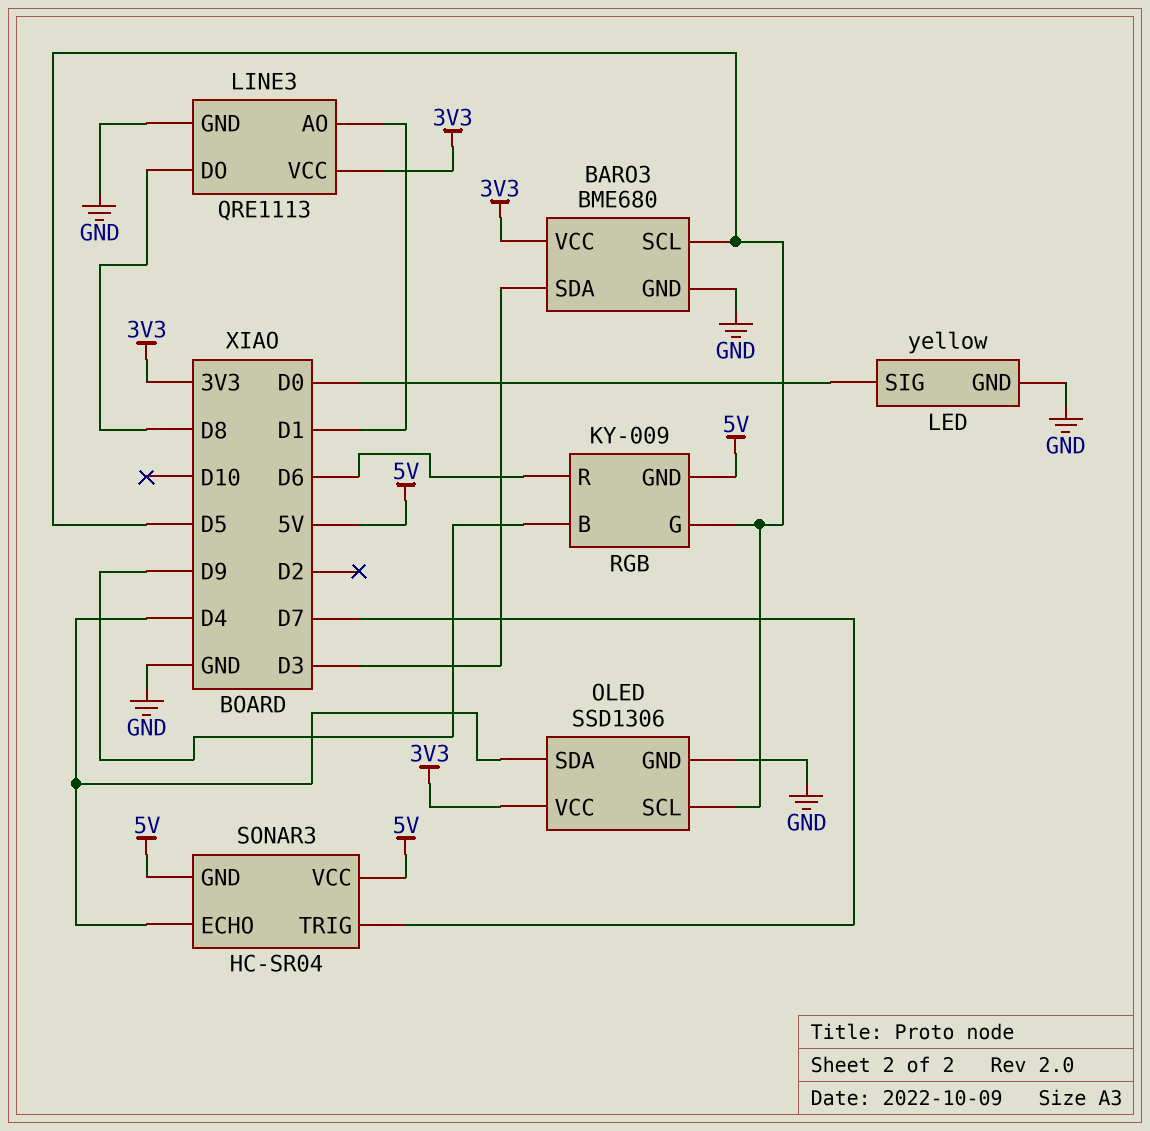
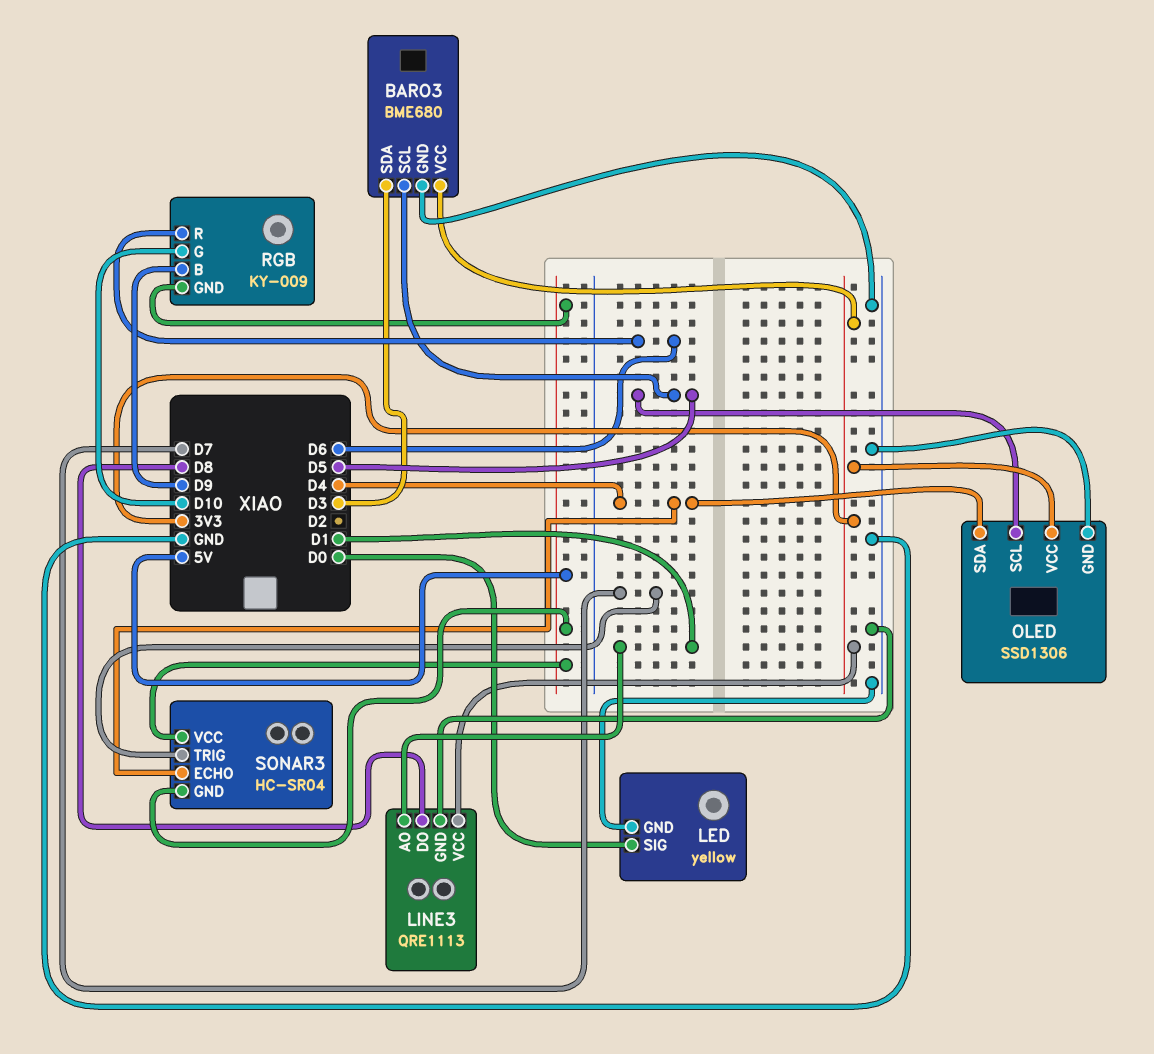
RGB pin G: D5 -> D10

